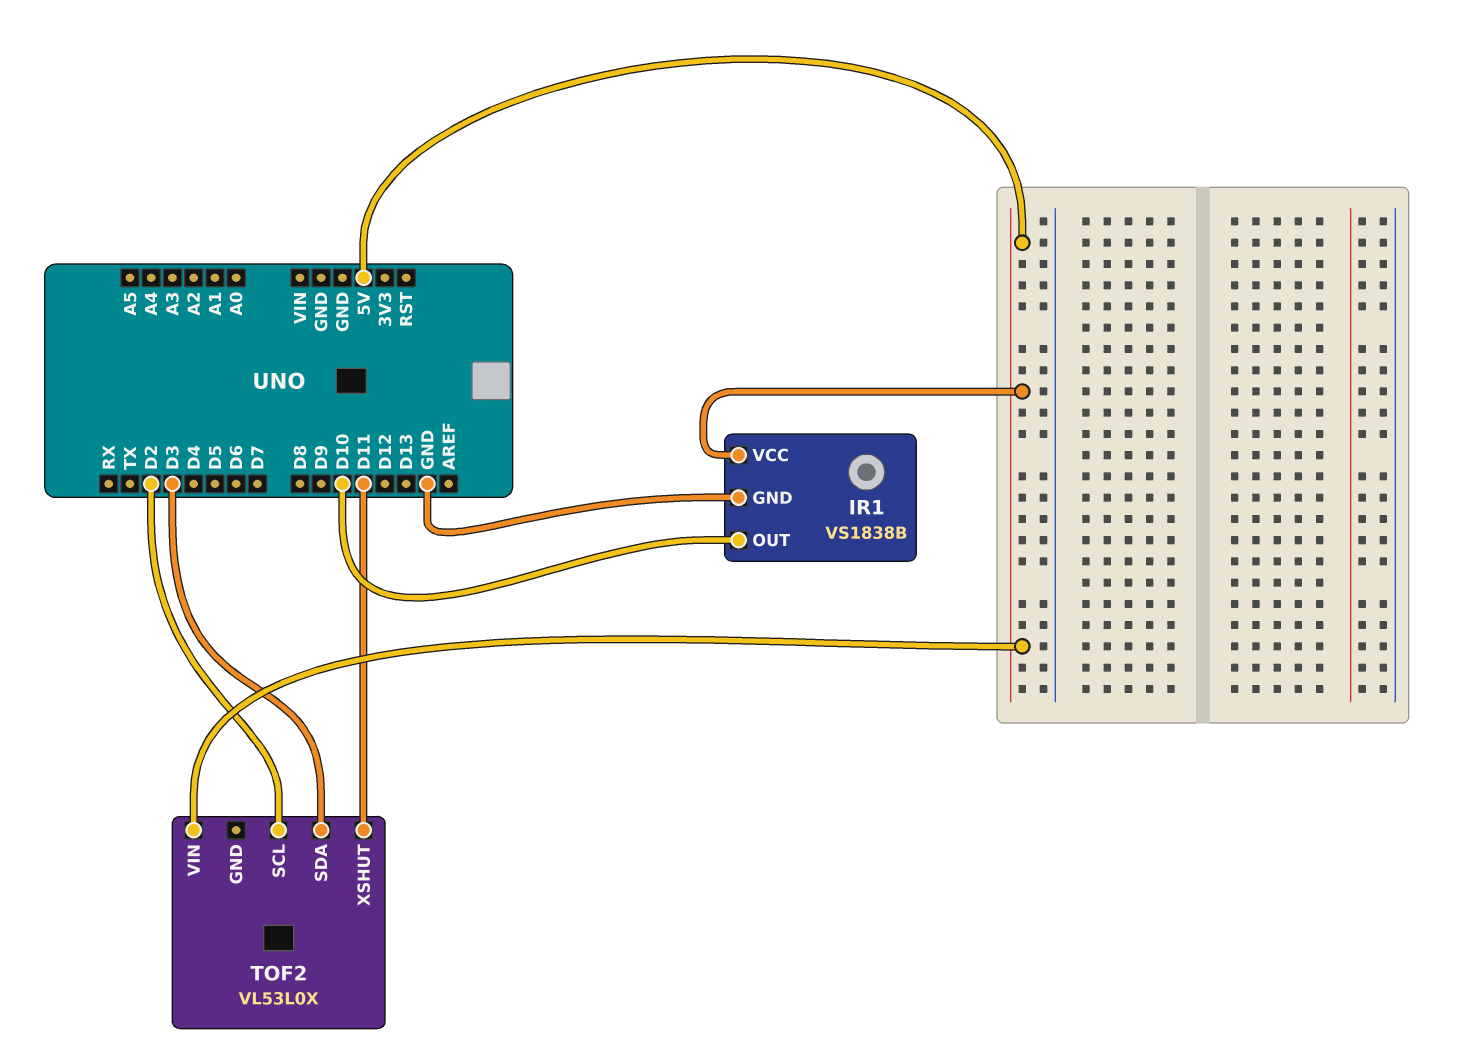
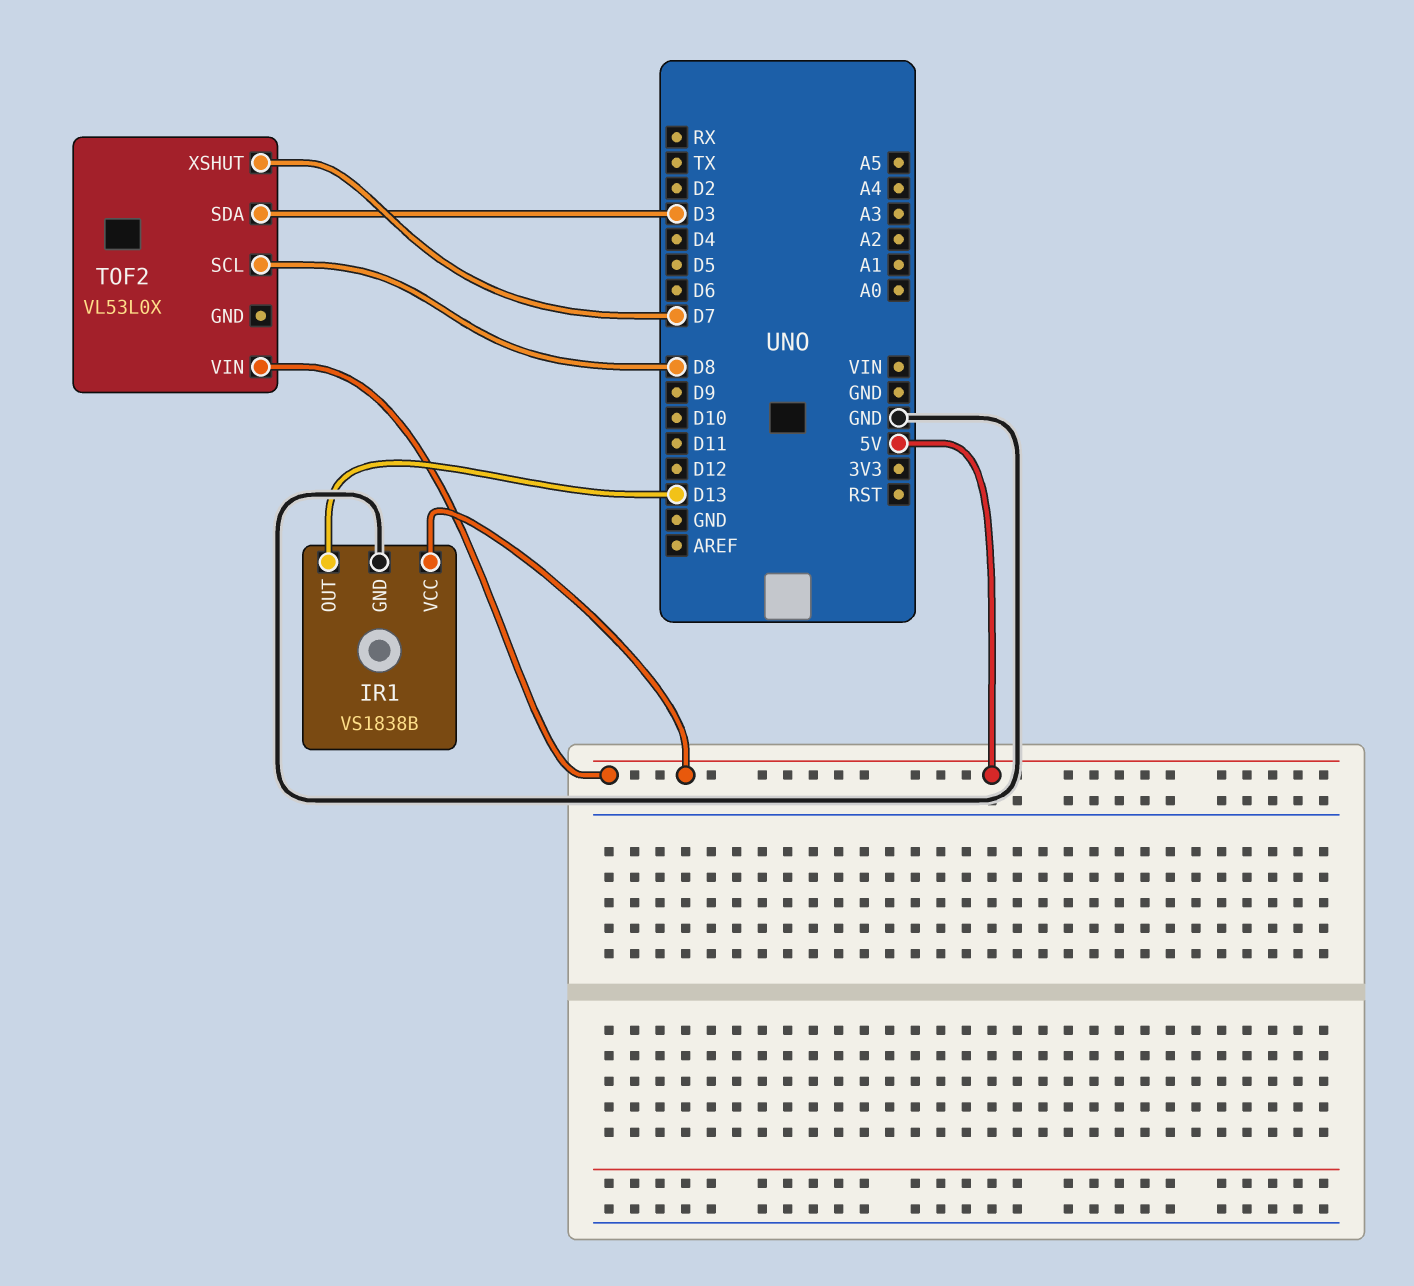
IR1 pin OUT: D10 -> D13
TOF2 pin SCL: D2 -> D8
TOF2 pin XSHUT: D11 -> D7

